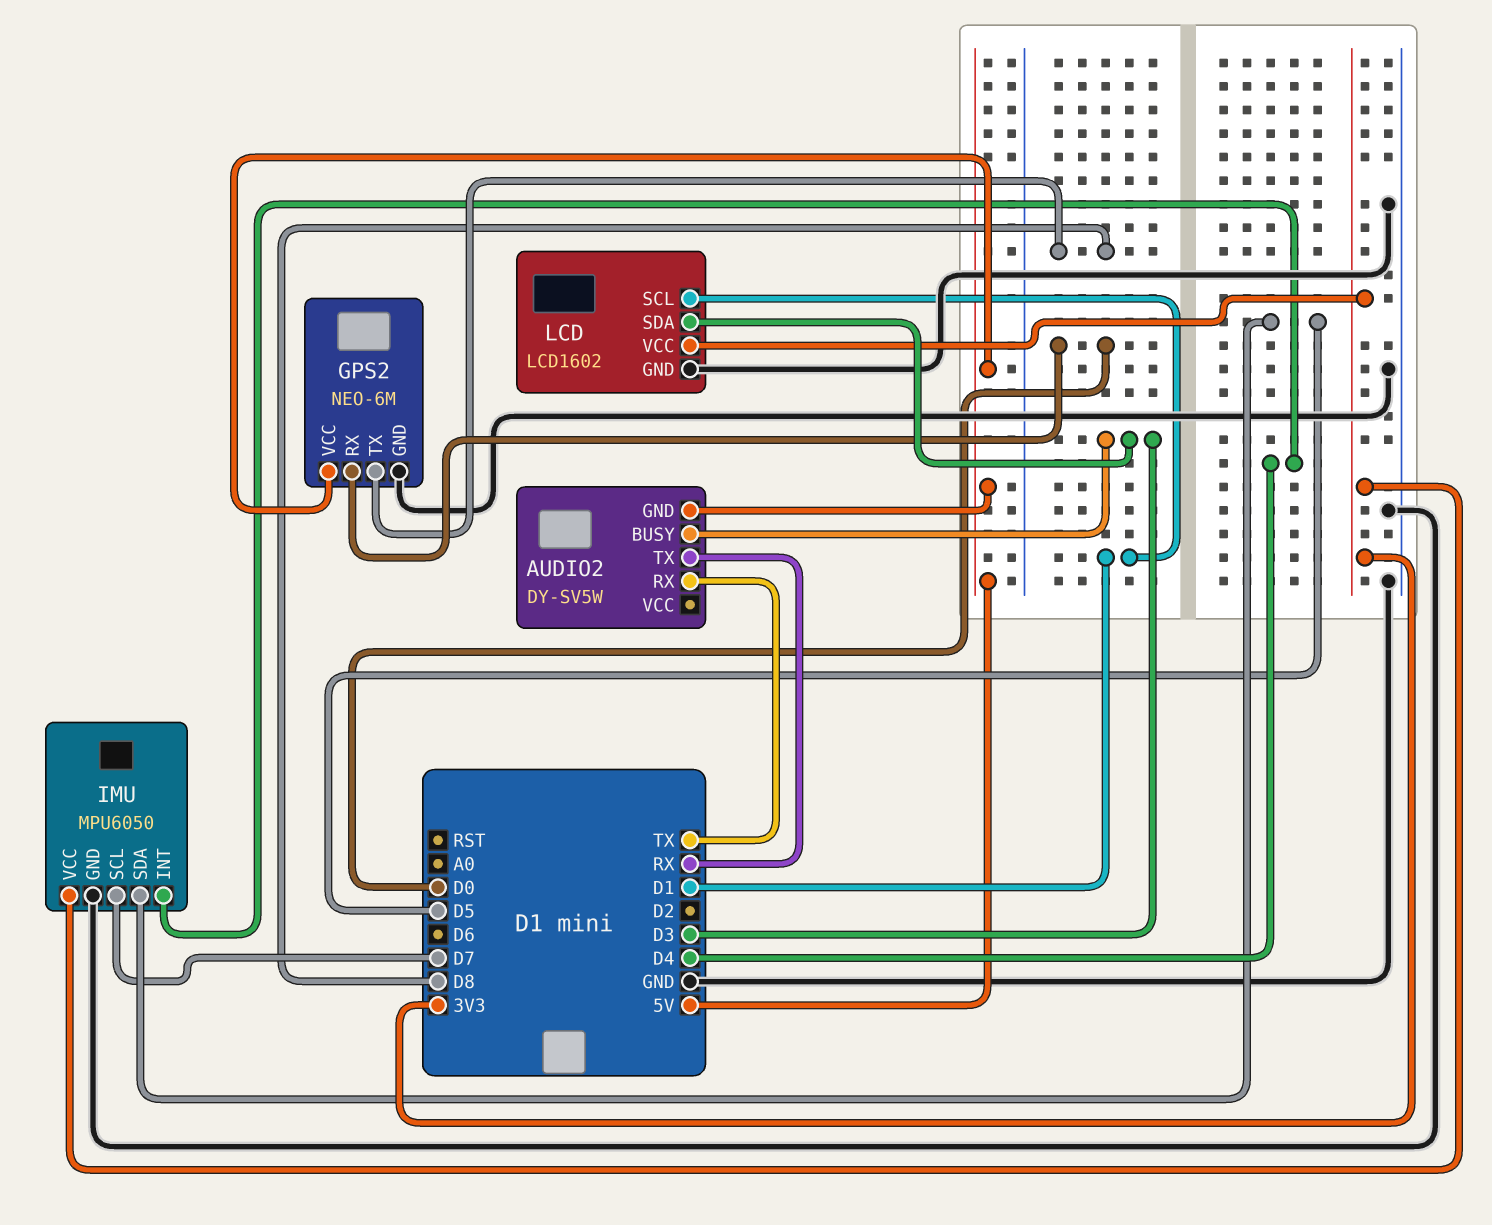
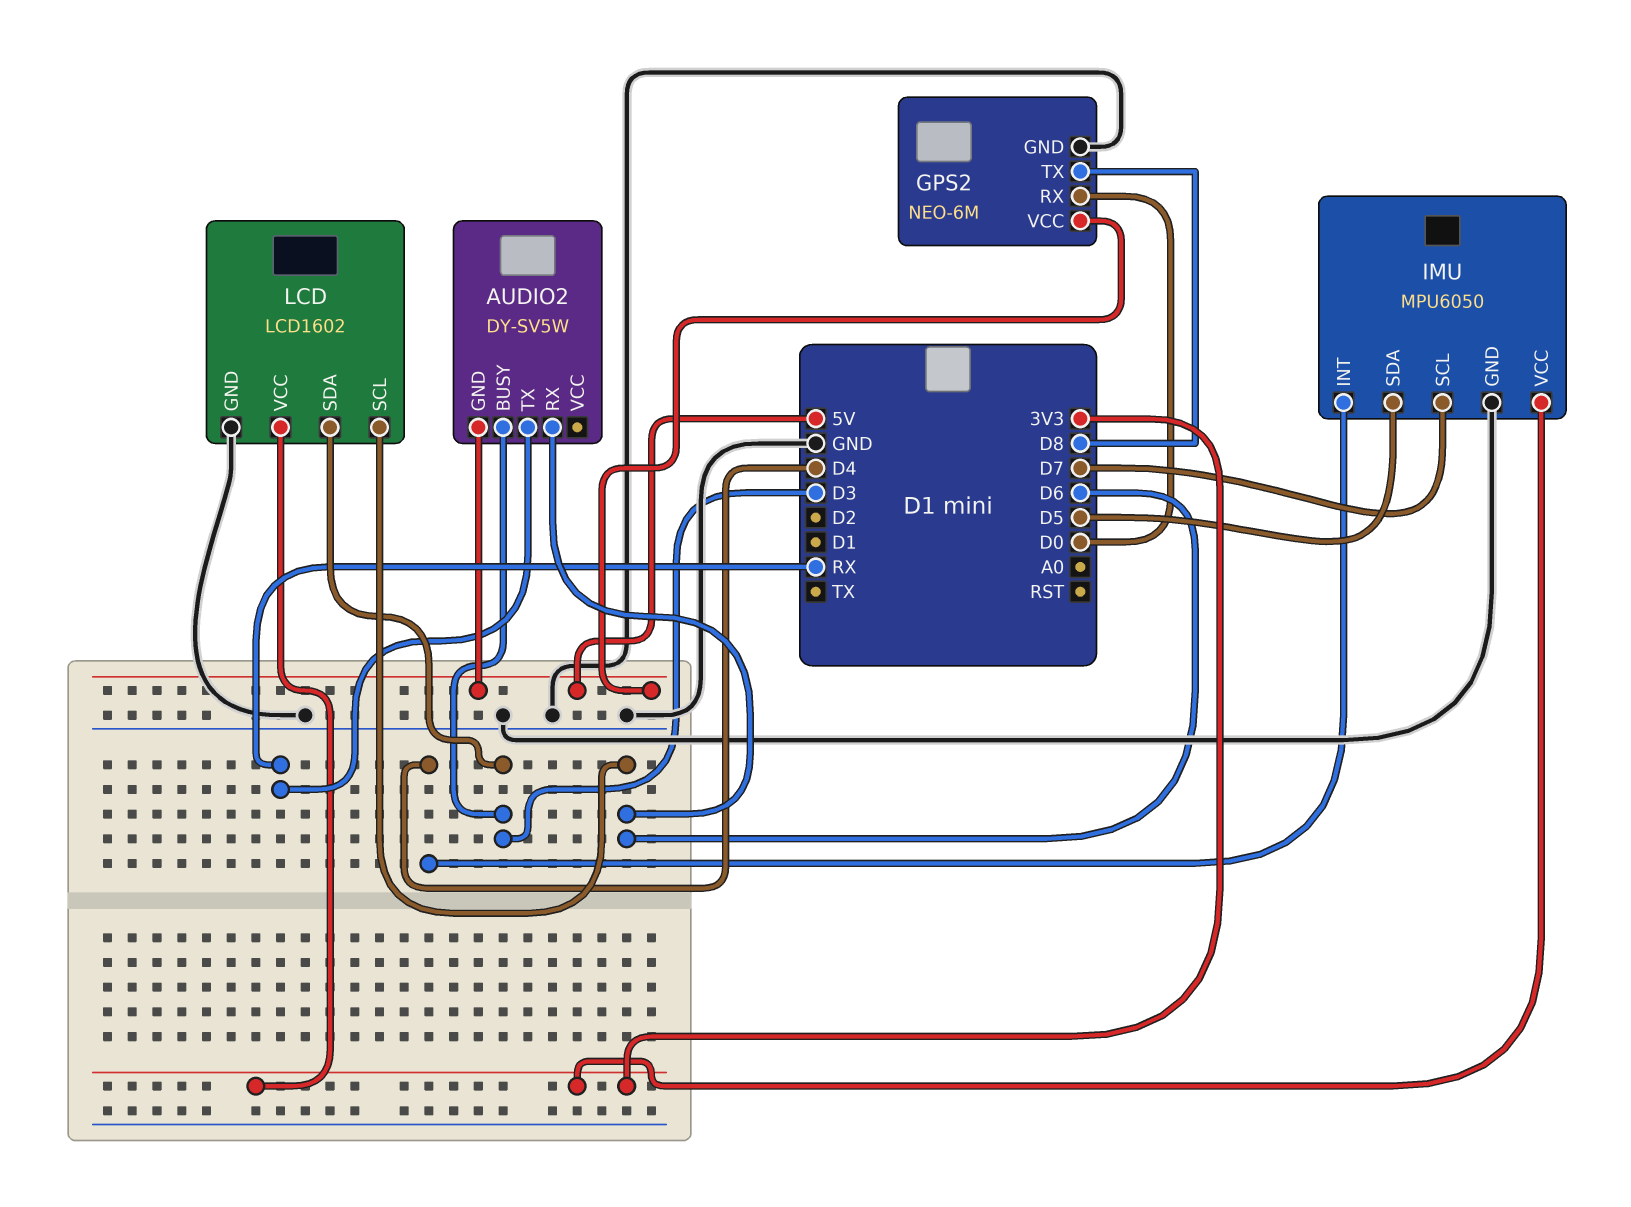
AUDIO2 pin RX: TX -> D6
LCD pin SCL: D1 -> D6

